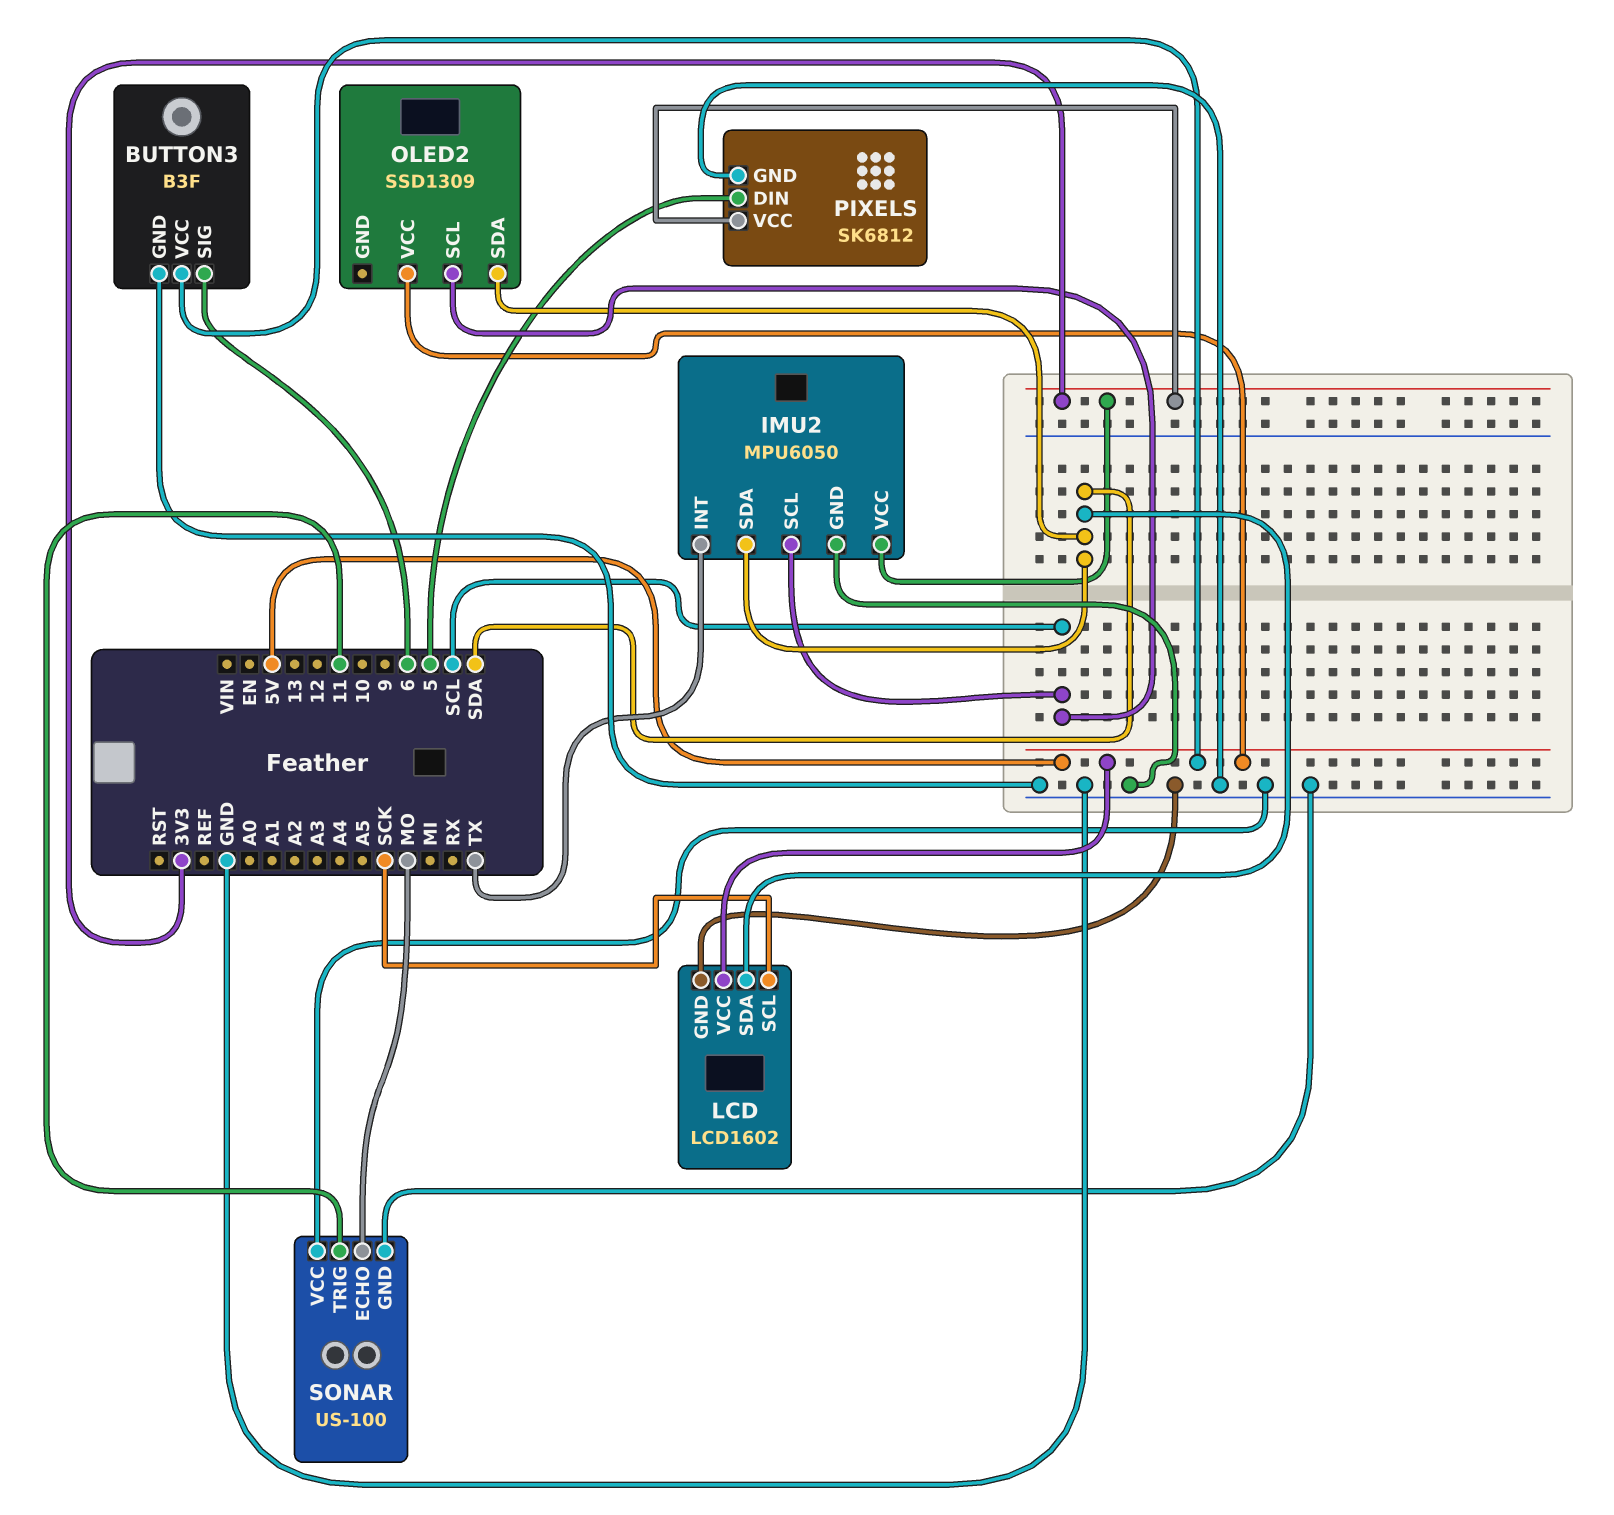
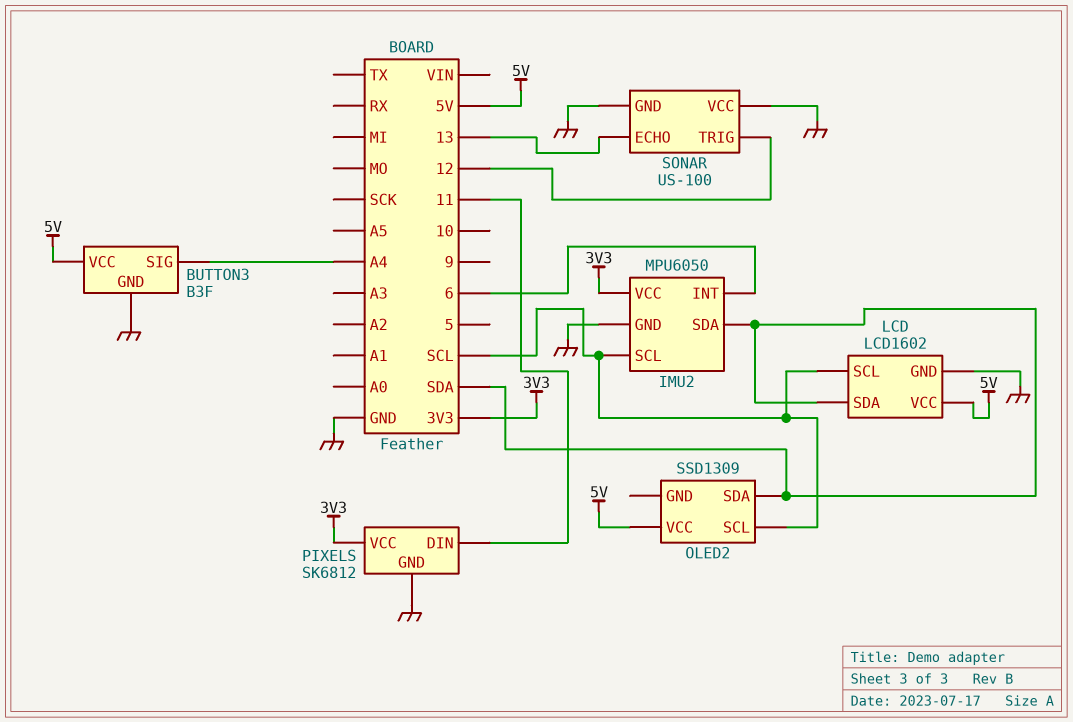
BUTTON3 pin SIG: 6 -> A4
IMU2 pin INT: TX -> 6
LCD pin SCL: SCK -> SCL
PIXELS pin DIN: 5 -> 11
SONAR pin ECHO: MO -> 13
SONAR pin TRIG: 11 -> 12

